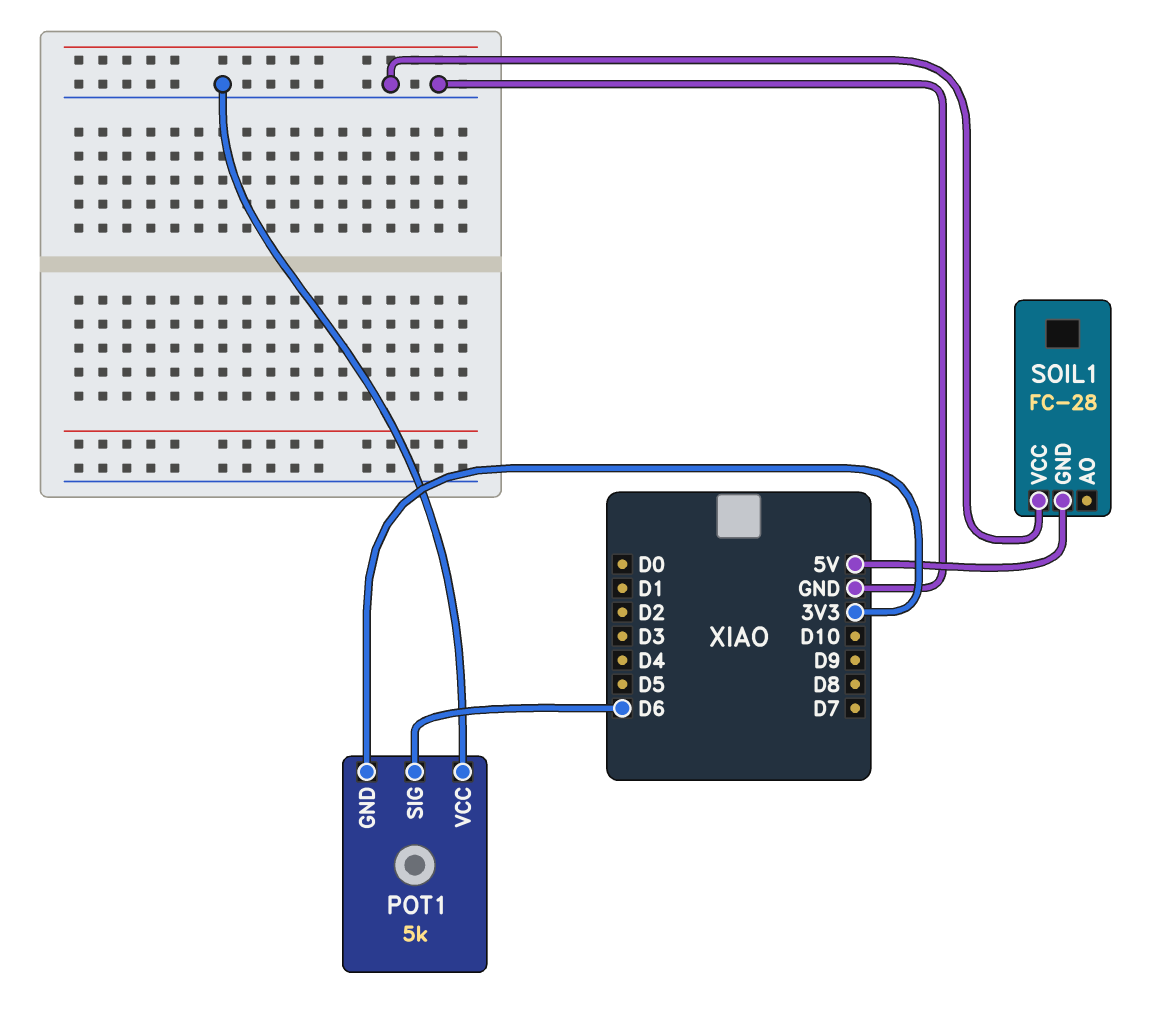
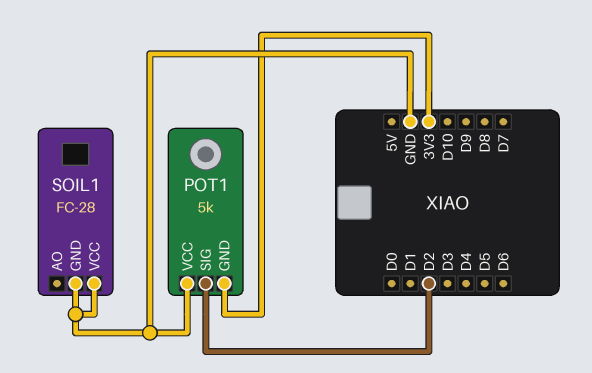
POT1 pin SIG: D6 -> D2
SOIL1 pin GND: 5V -> GND

